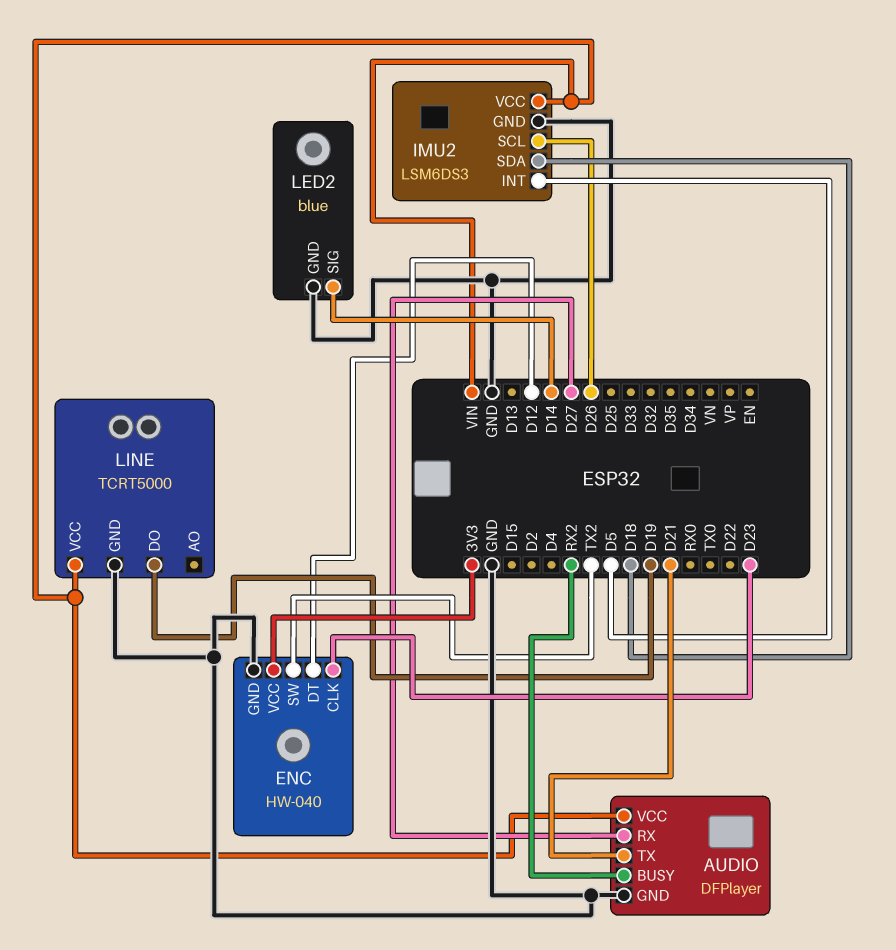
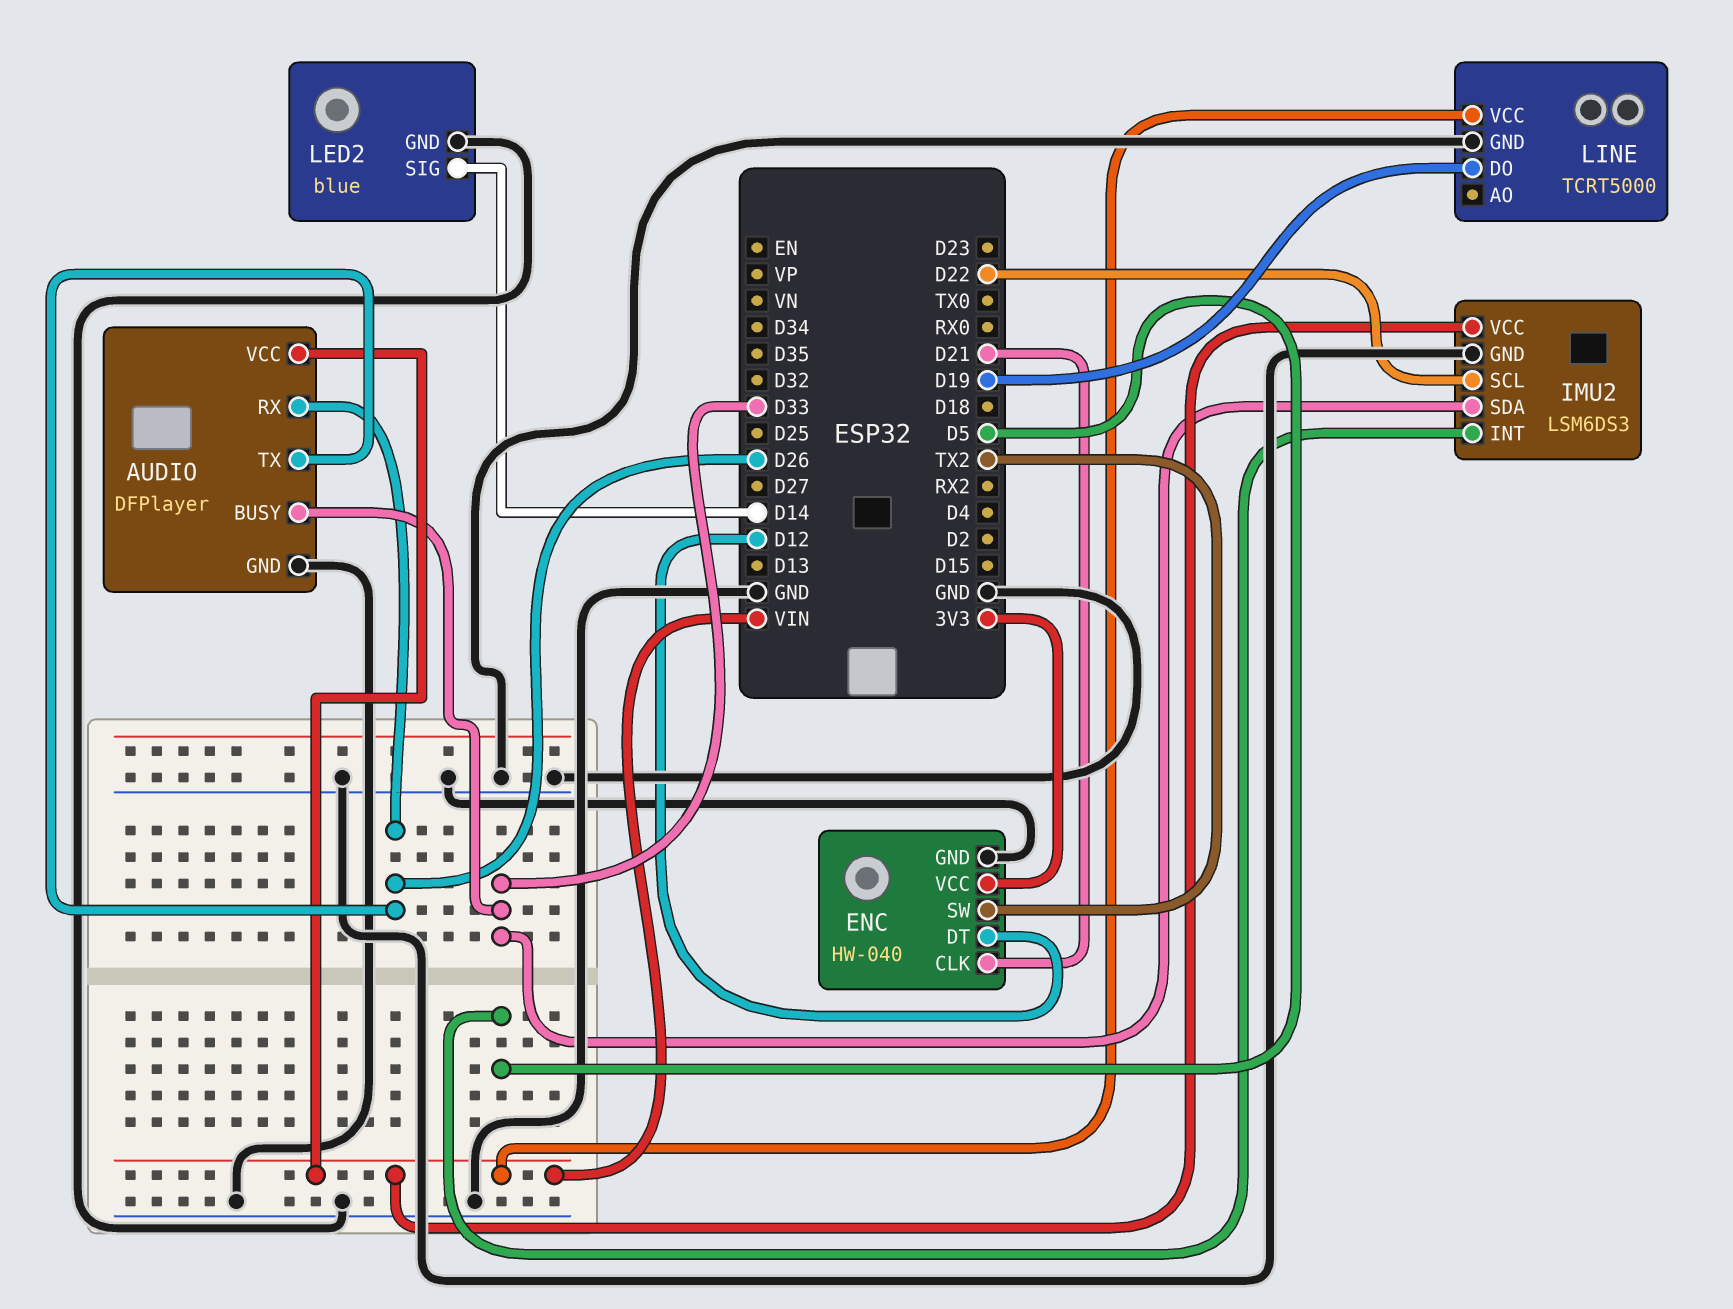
AUDIO pin BUSY: RX2 -> D33
AUDIO pin RX: D27 -> D26
AUDIO pin TX: D21 -> D26
ENC pin CLK: D23 -> D21
IMU2 pin SCL: D26 -> D22
IMU2 pin SDA: D18 -> D33

